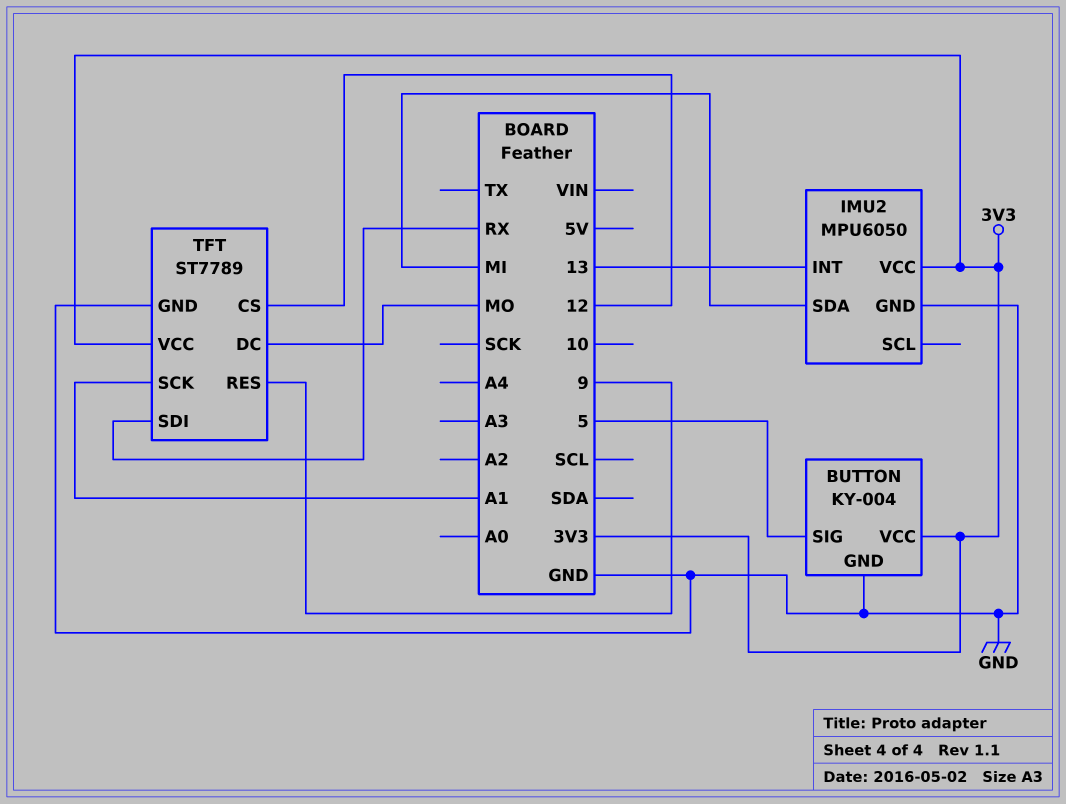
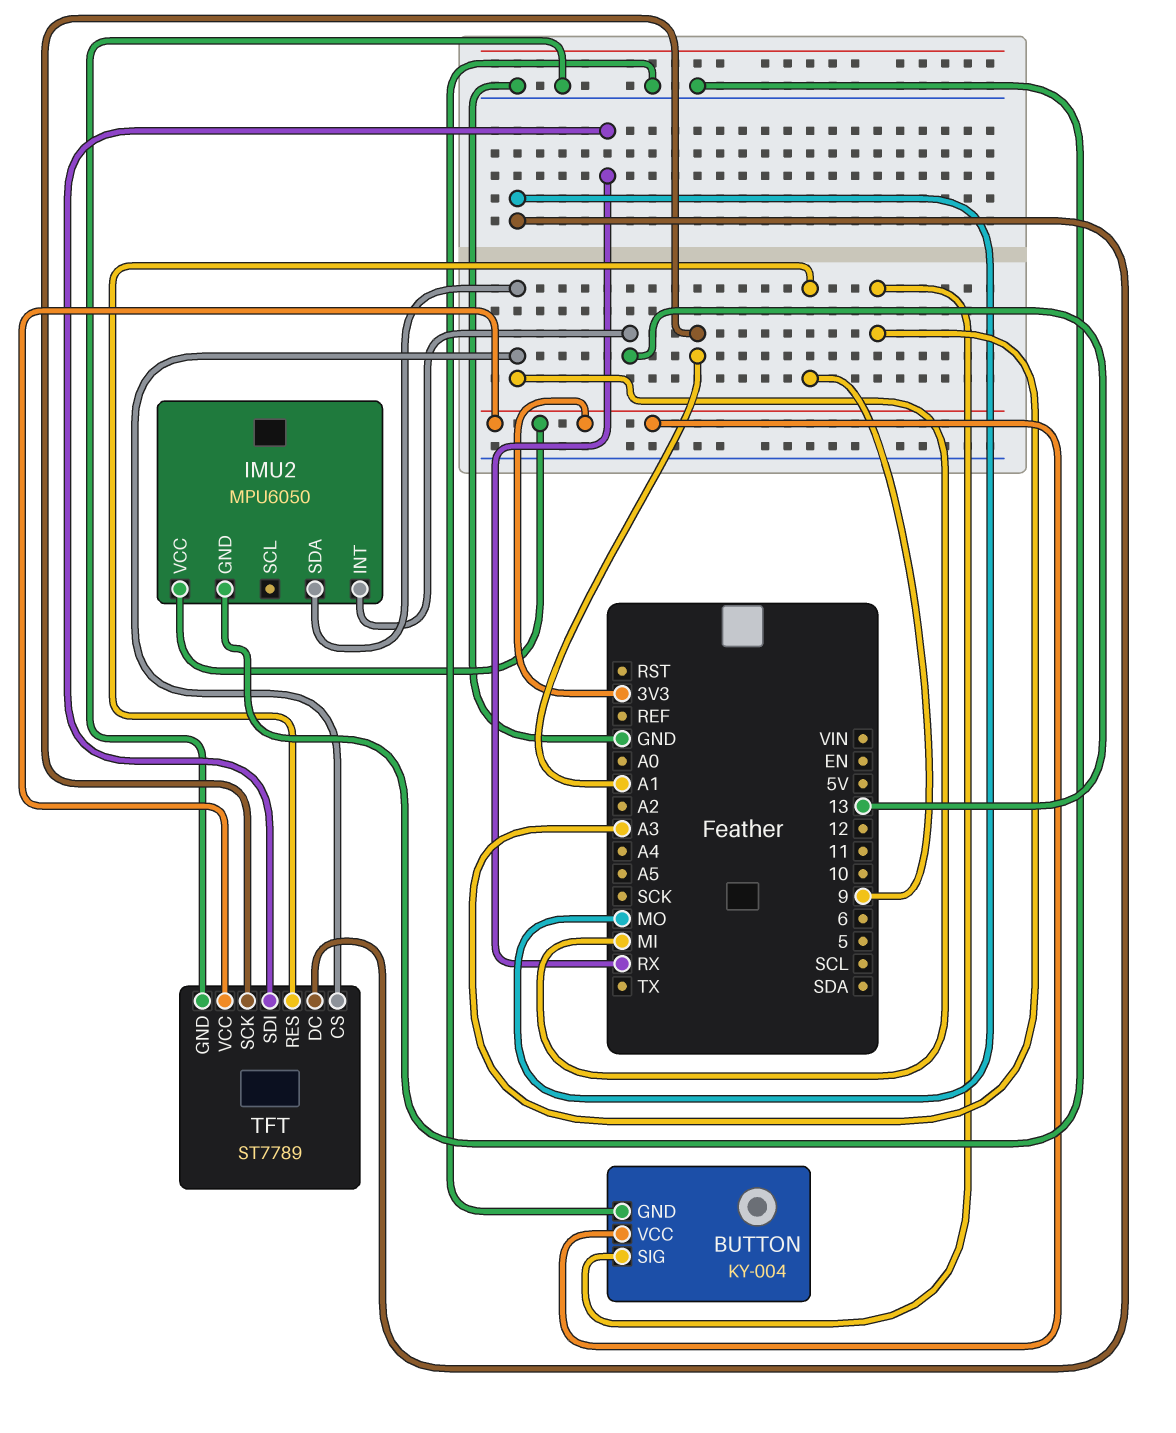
BUTTON pin SIG: 5 -> A3
TFT pin CS: 12 -> MI

